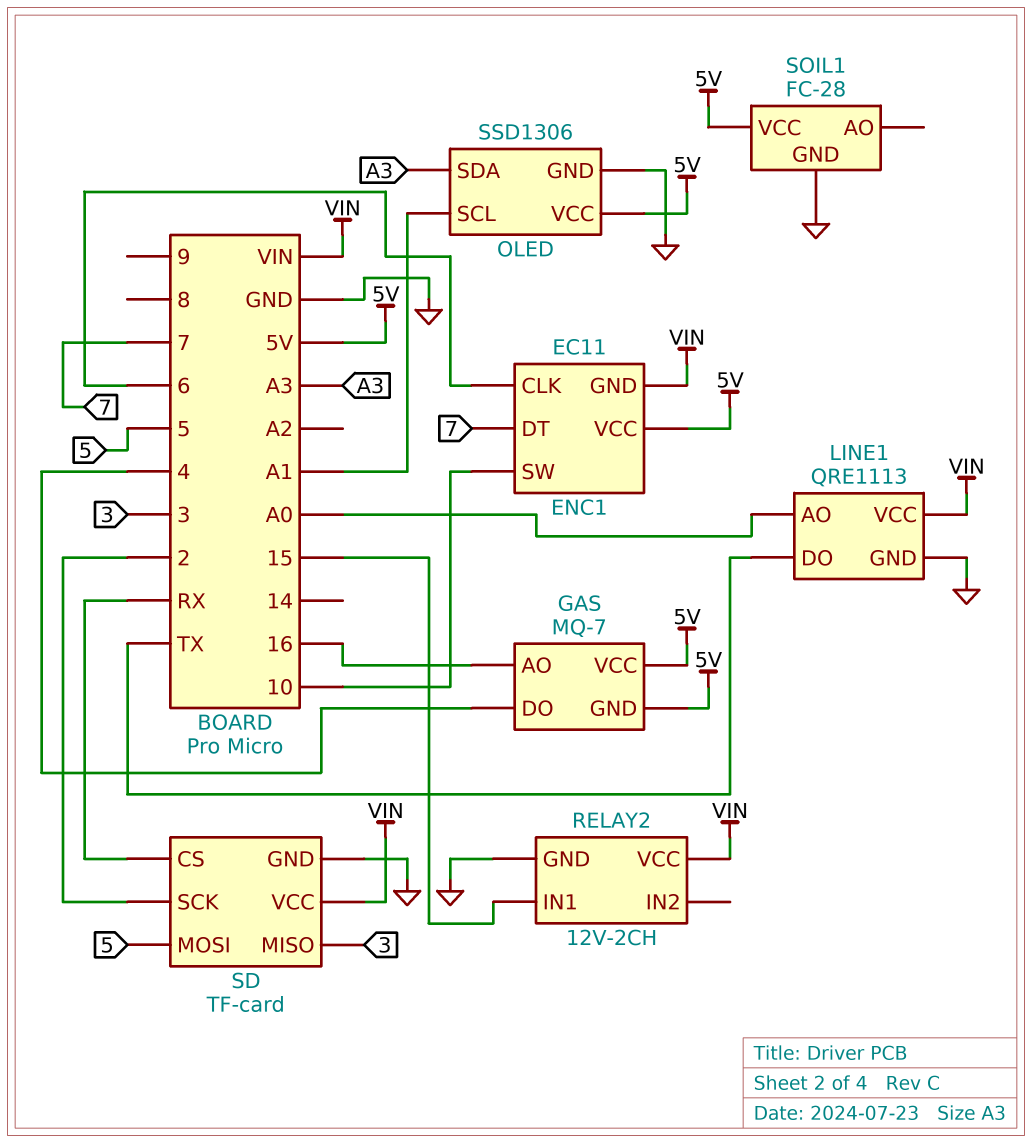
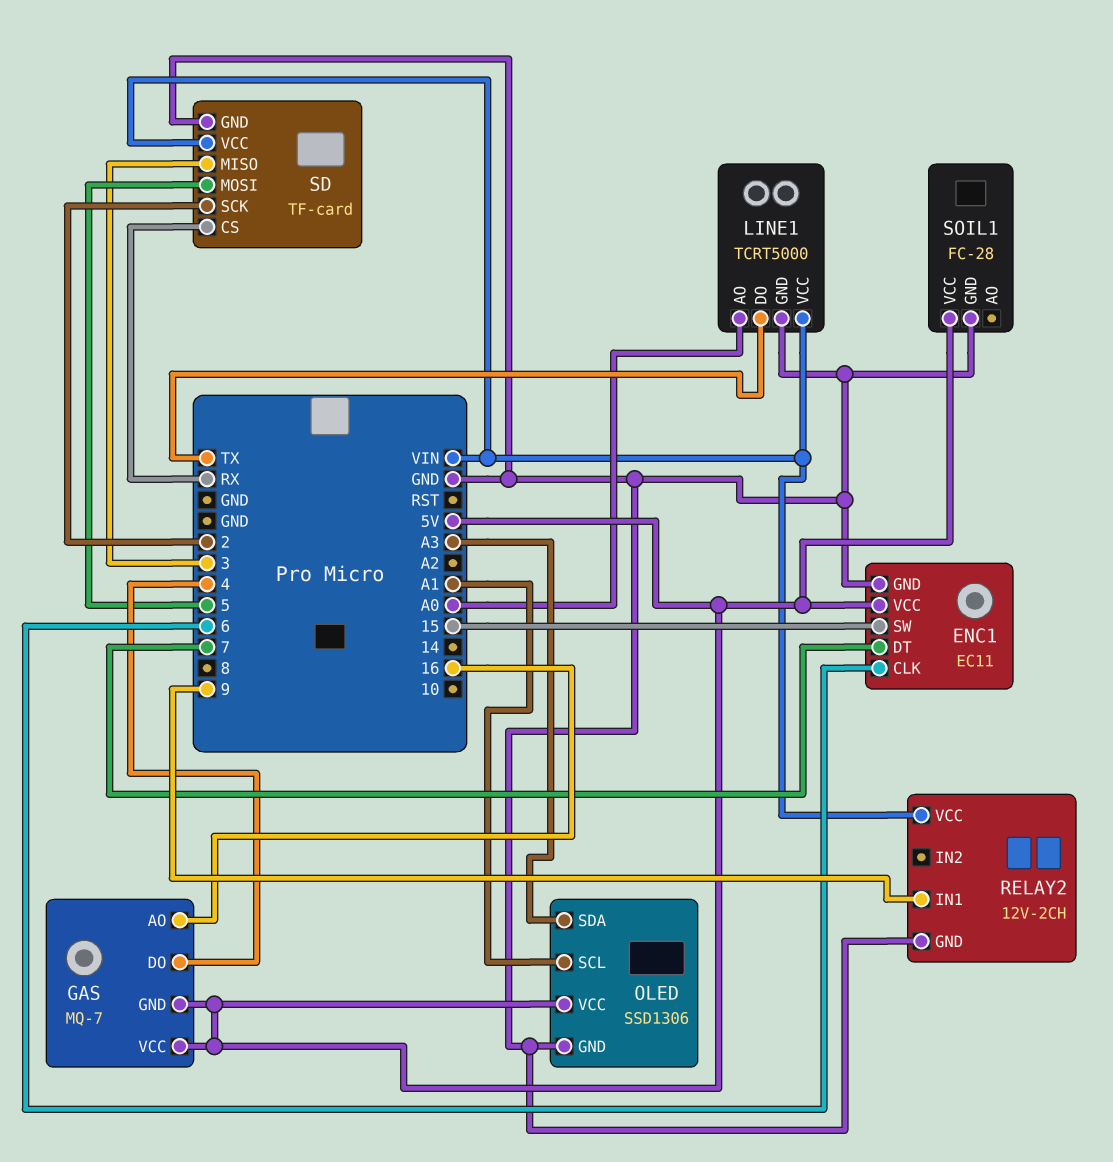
ENC1 pin GND: VIN -> GND
ENC1 pin SW: 10 -> 15
LINE1: QRE1113 -> TCRT5000
RELAY2 pin IN1: 15 -> 9

